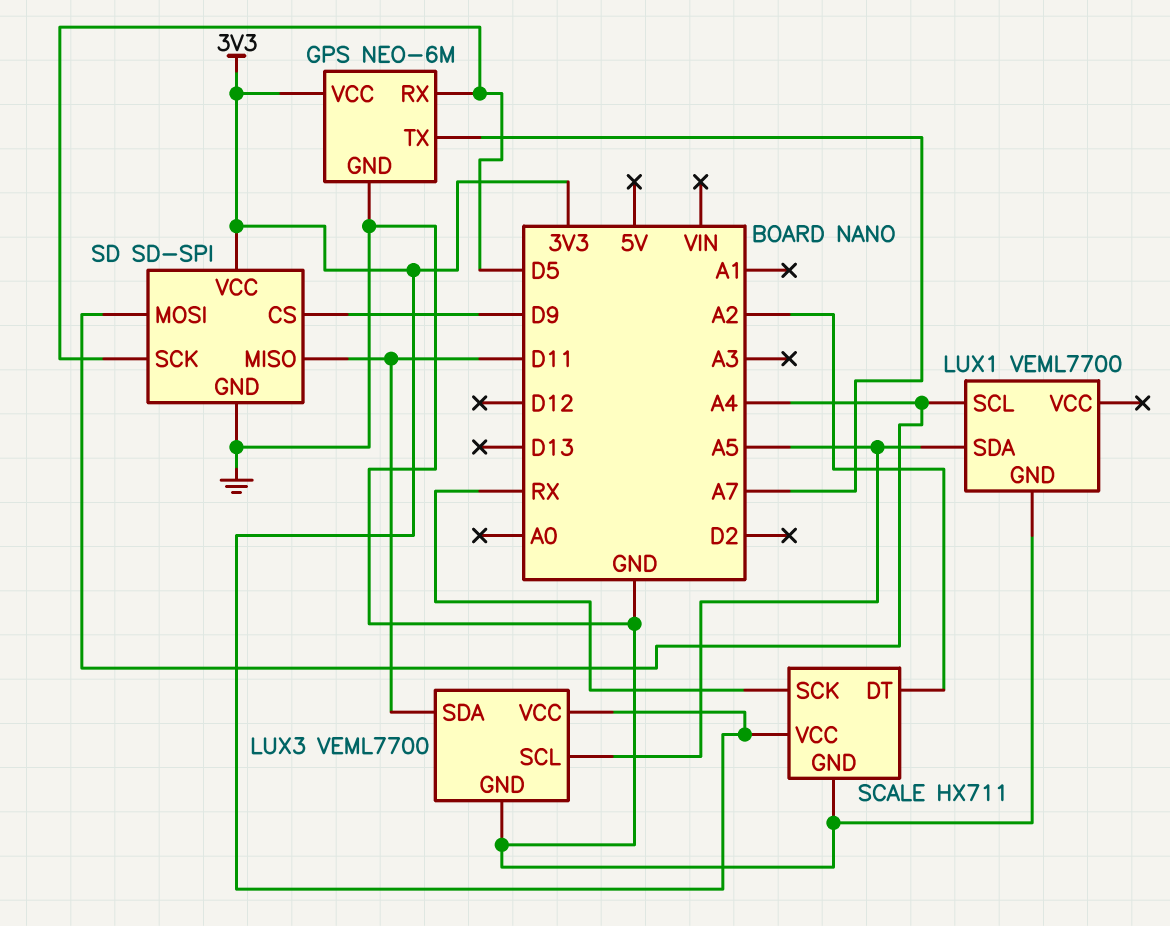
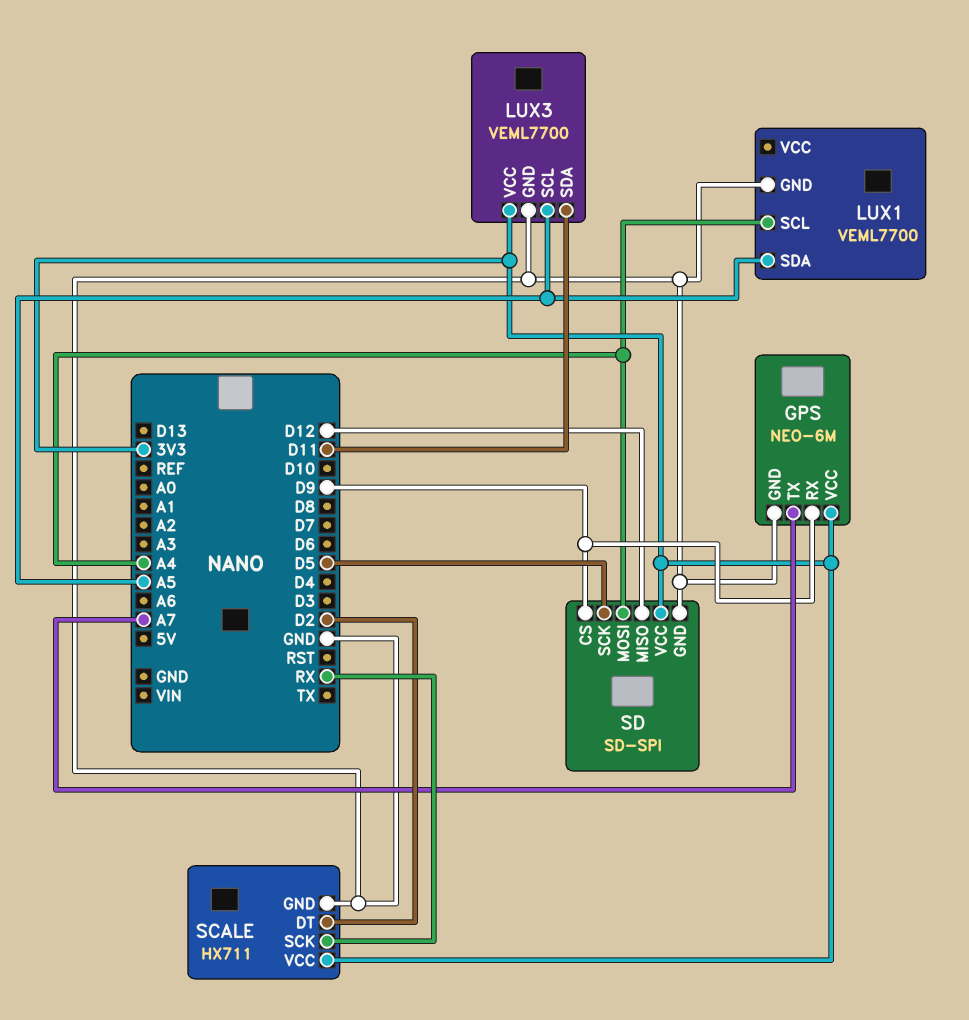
GPS pin RX: D5 -> D9
SCALE pin DT: A2 -> D2
SD pin MISO: D11 -> D12

